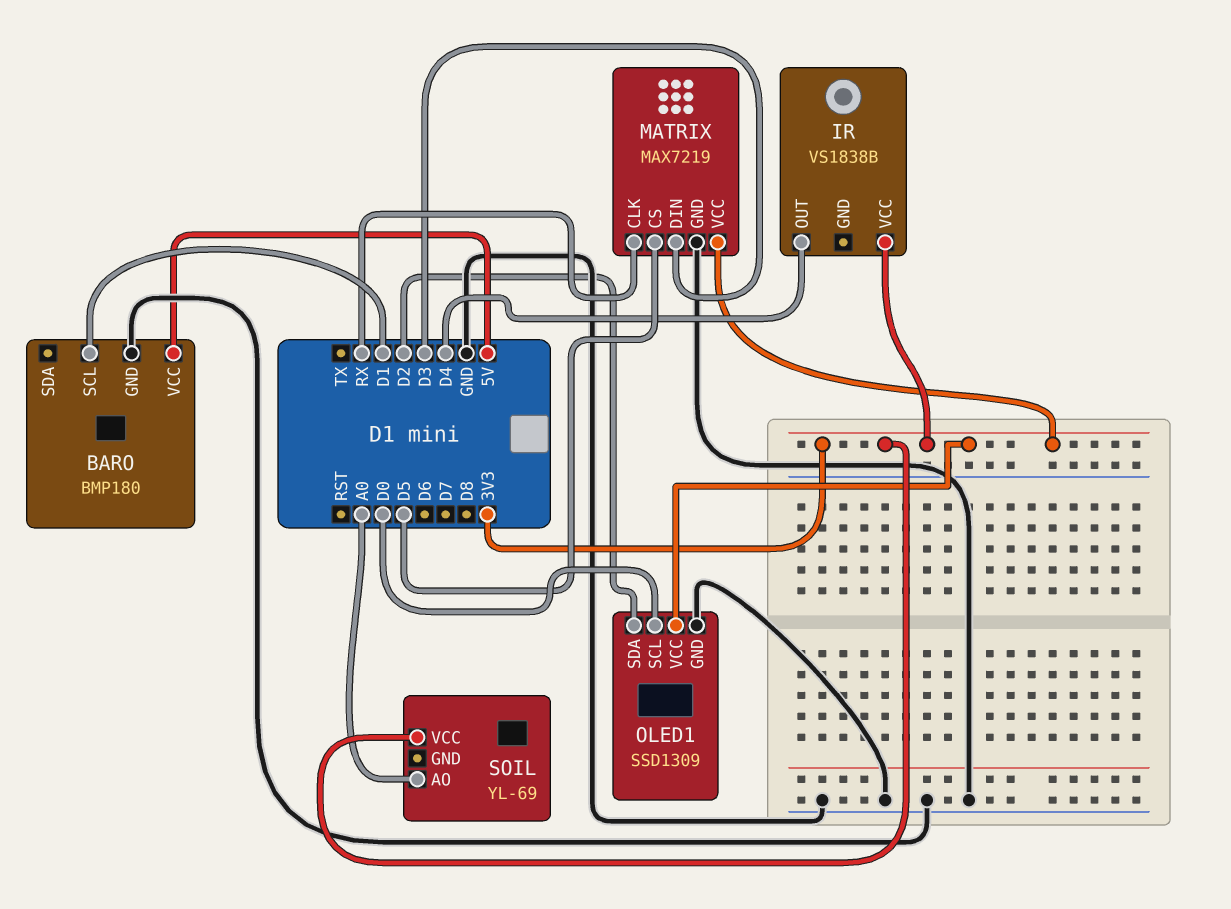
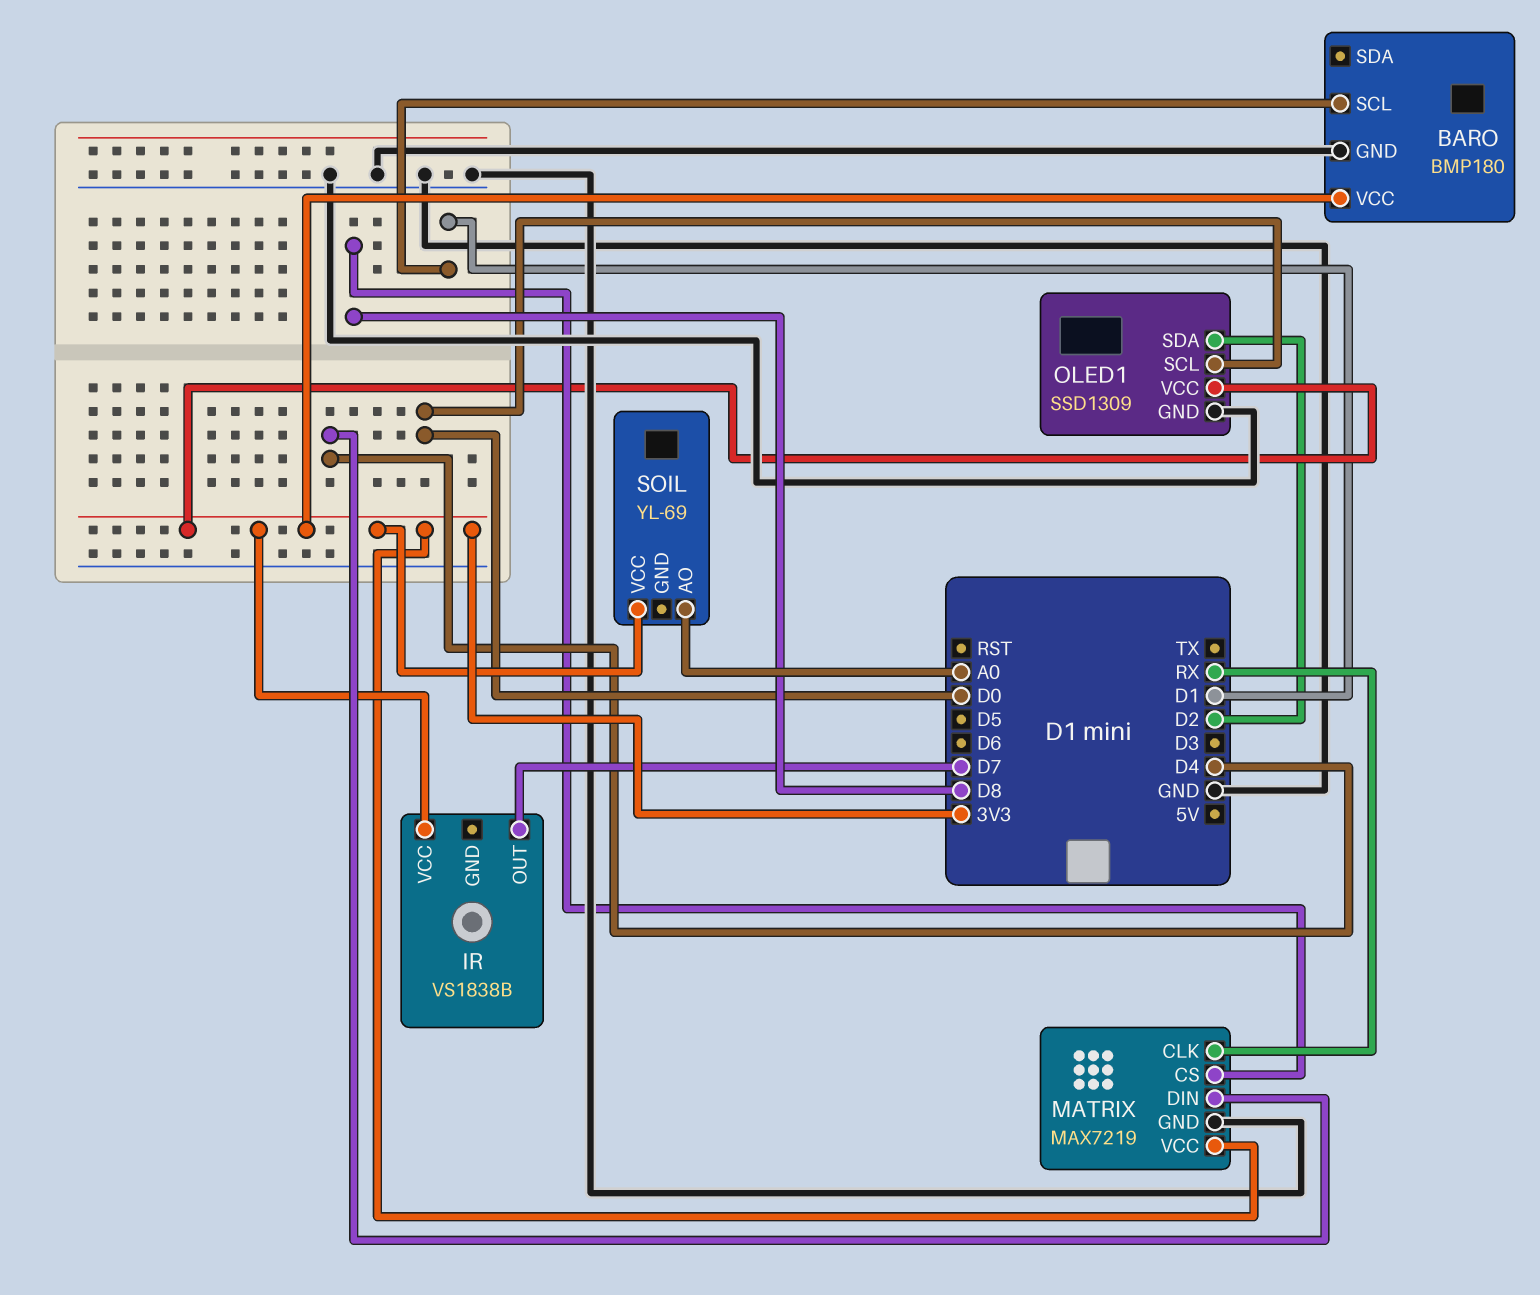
BARO pin VCC: 5V -> 3V3
IR pin OUT: D4 -> D7
MATRIX pin CS: D5 -> D8
MATRIX pin DIN: D3 -> D4

